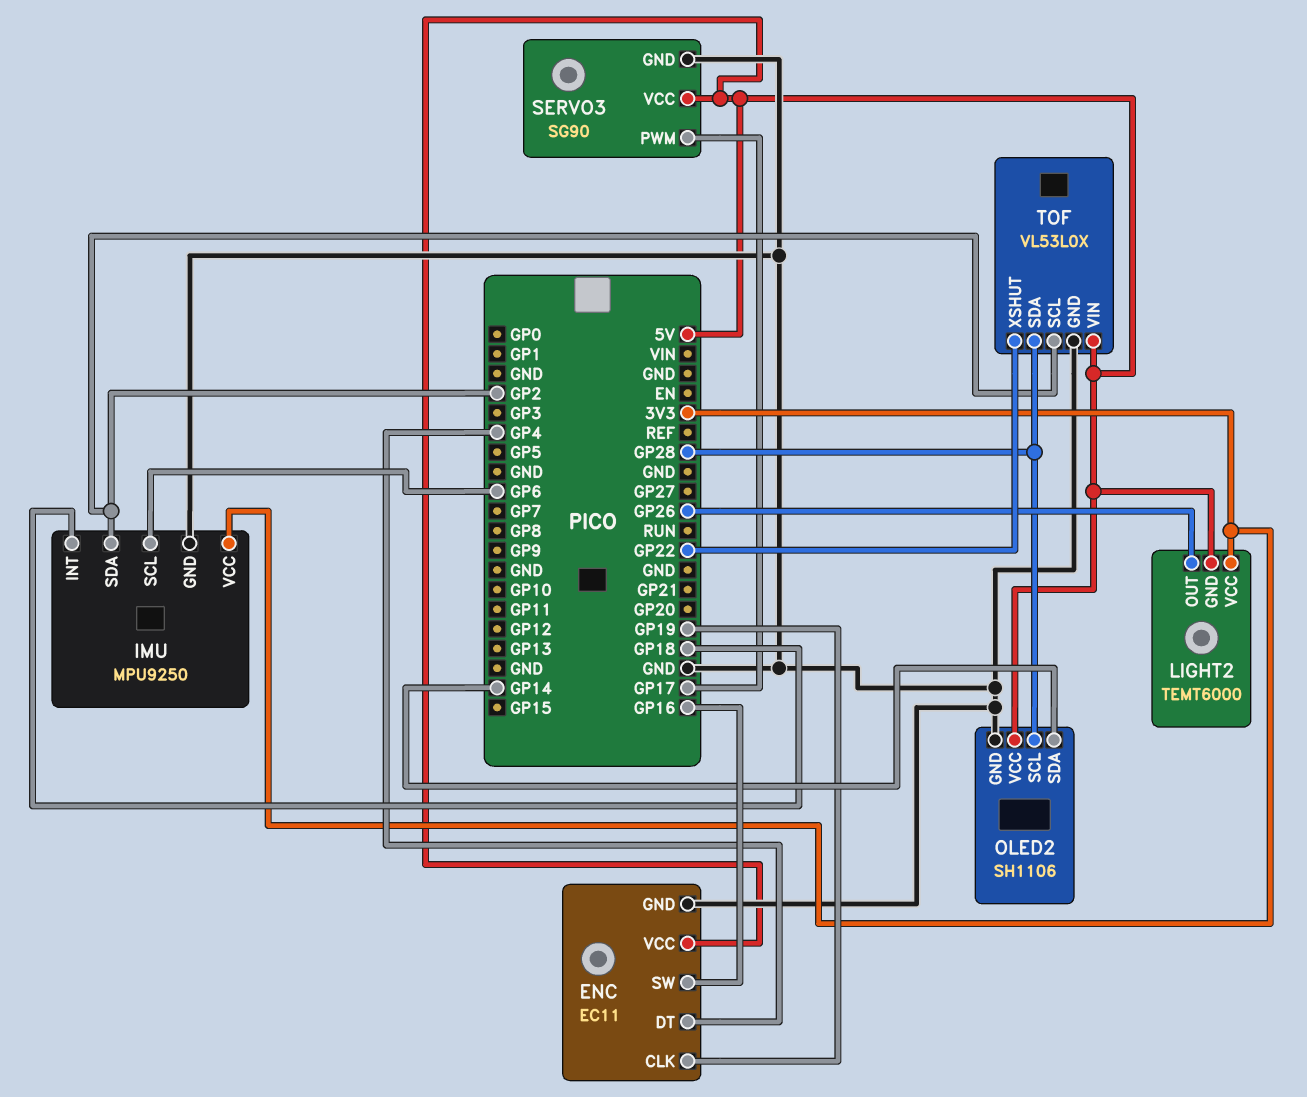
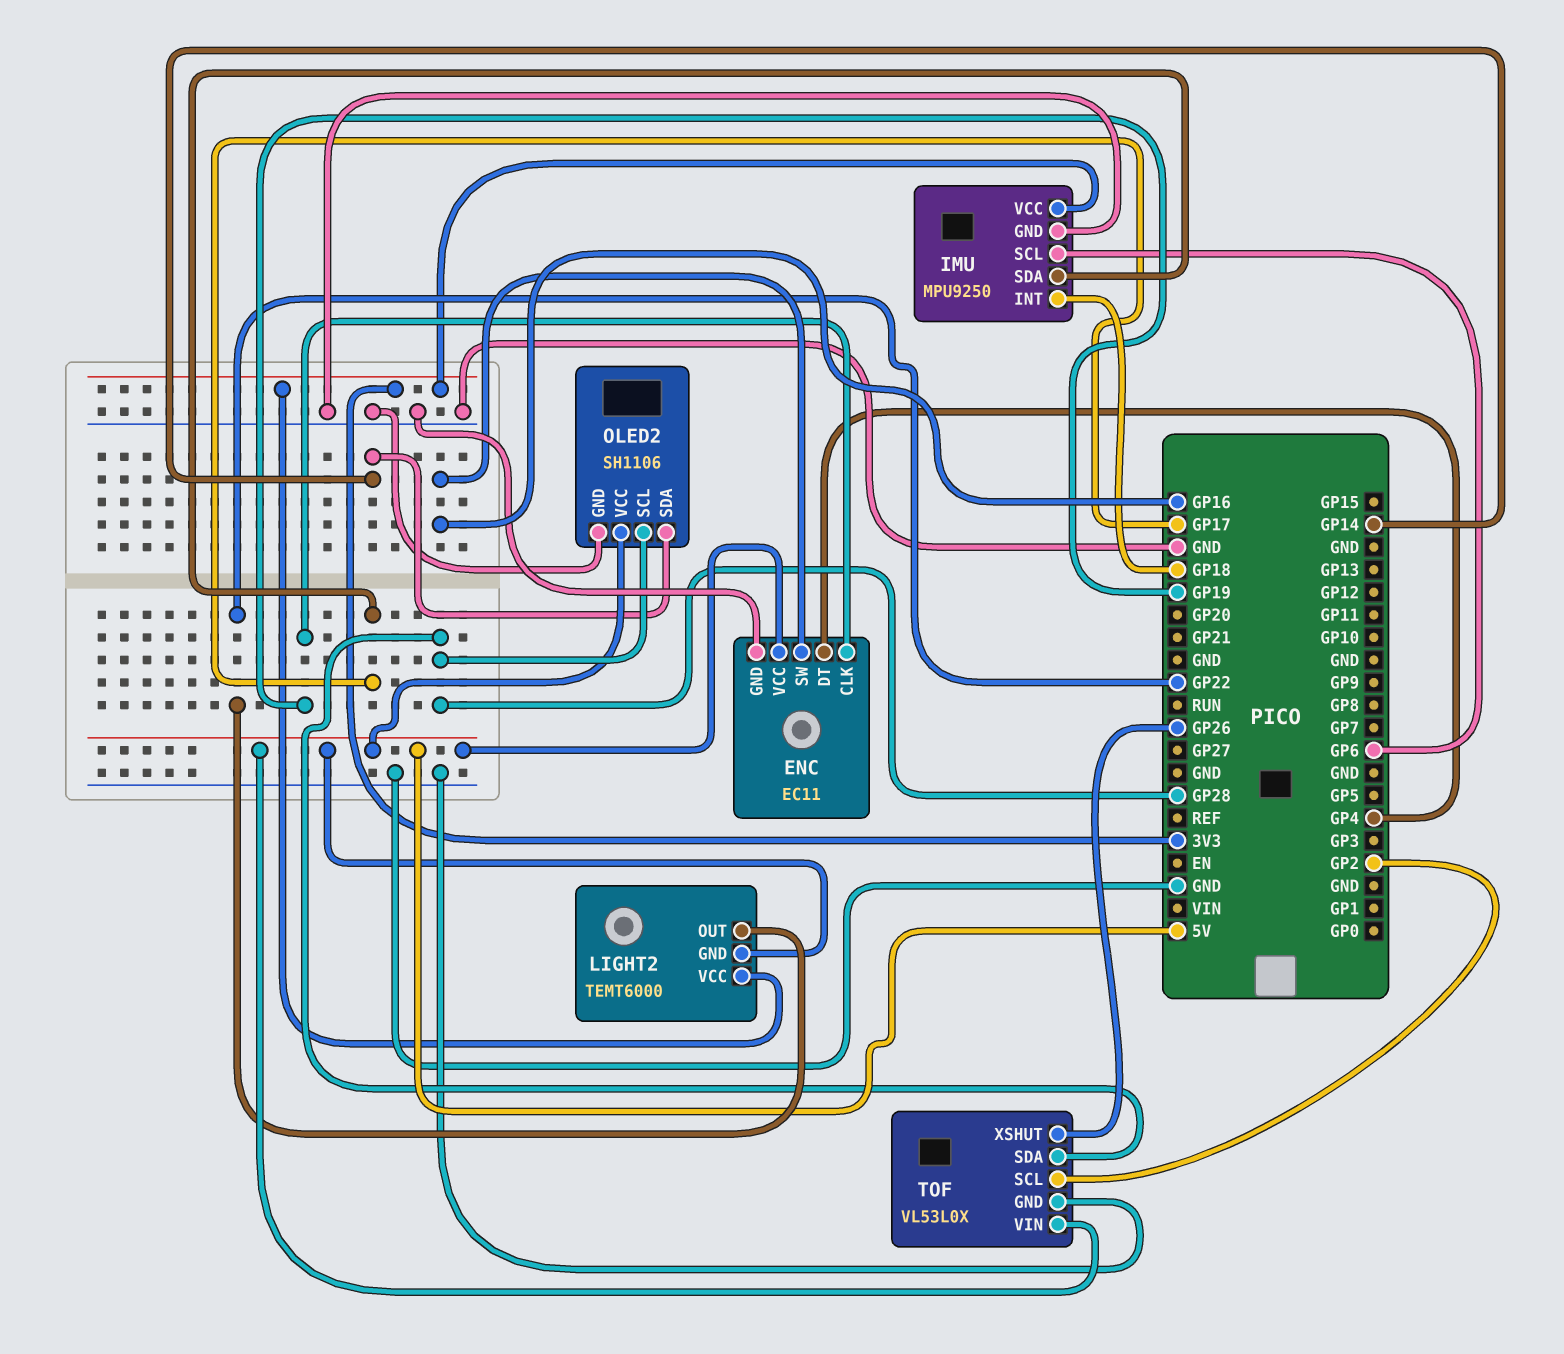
IMU pin SDA: GP2 -> GP17
LIGHT2 pin OUT: GP26 -> GP22
SERVO3: SG90 -> none
SERVO3 pin GND: GND -> none
SERVO3 pin PWM: GP17 -> none
SERVO3 pin VCC: 5V -> none
TOF pin XSHUT: GP22 -> GP26

